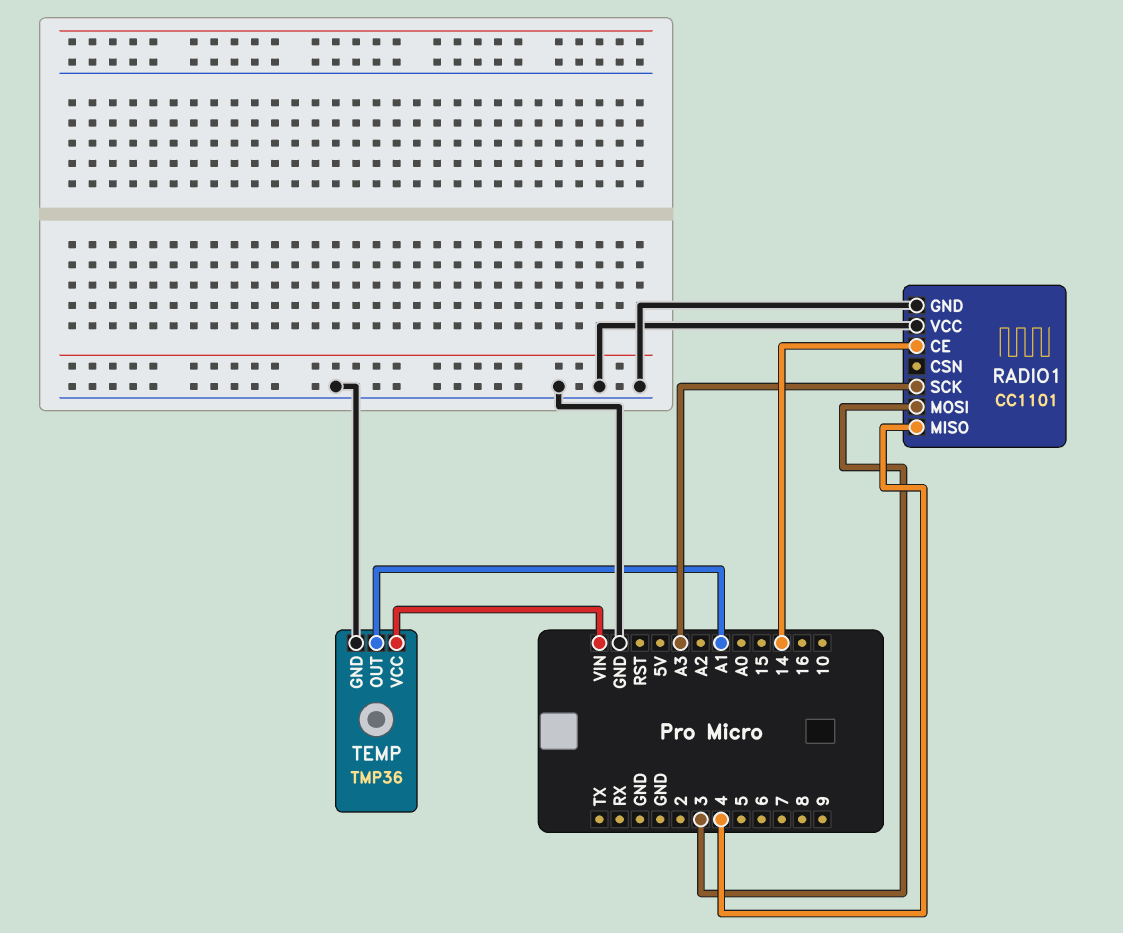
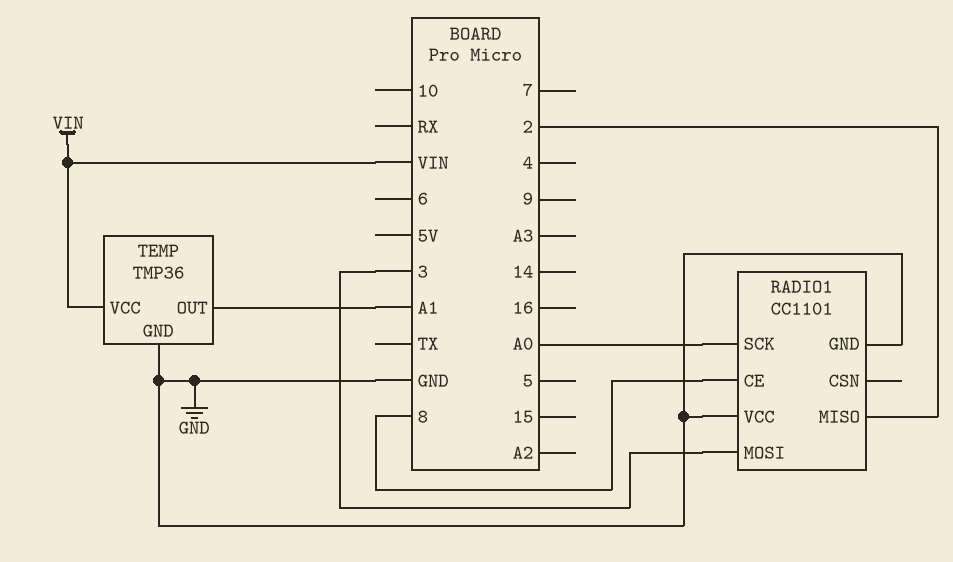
RADIO1 pin CE: 14 -> 8
RADIO1 pin MISO: 4 -> 2
RADIO1 pin SCK: A3 -> A0

